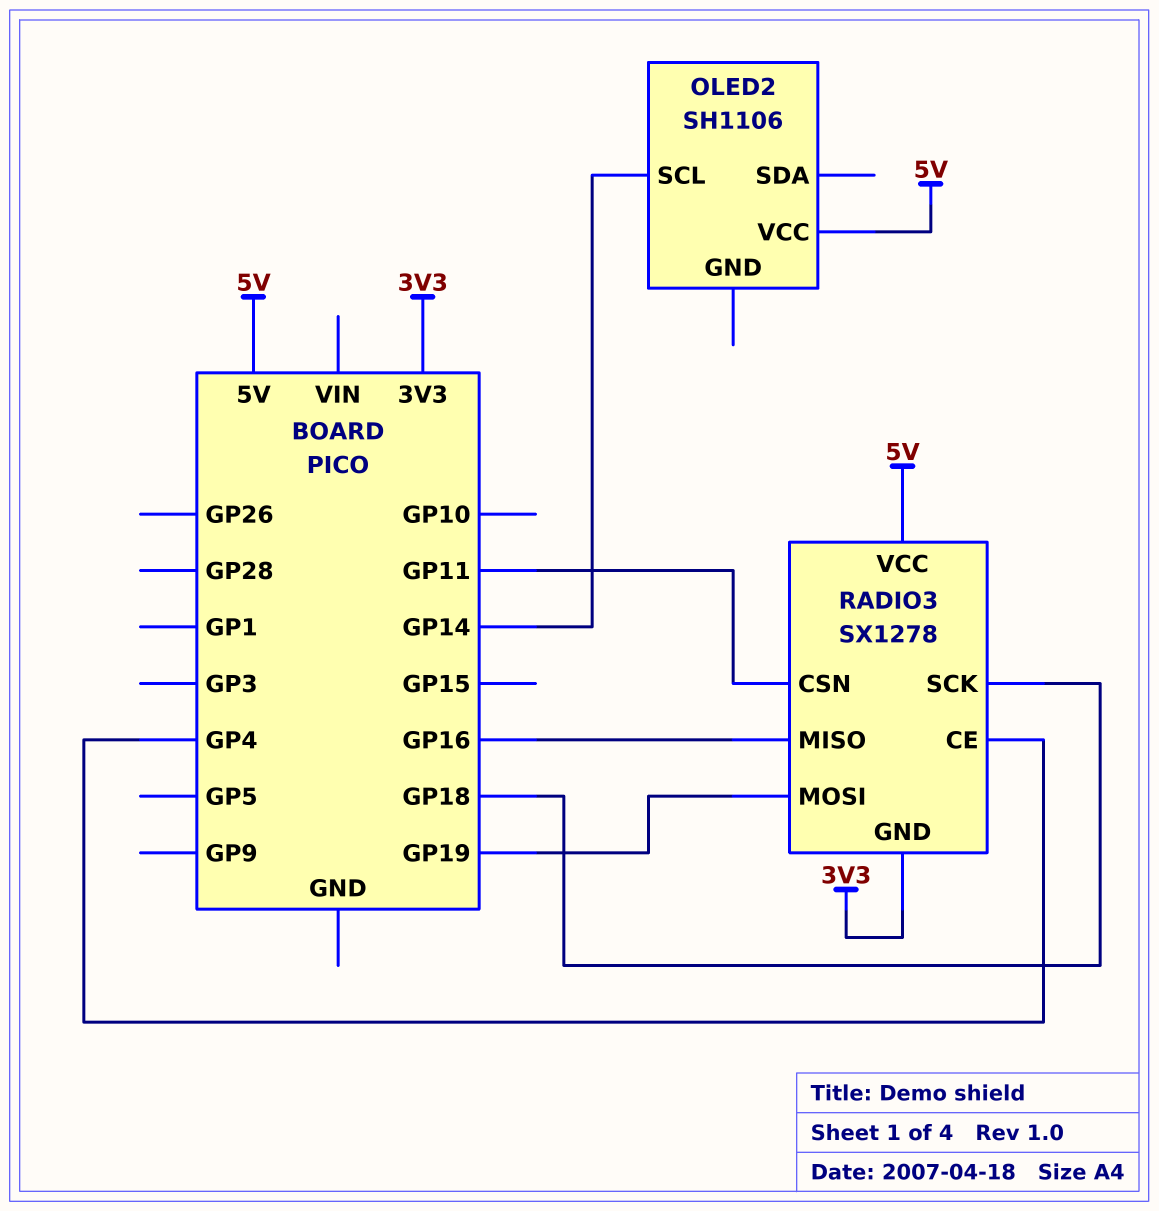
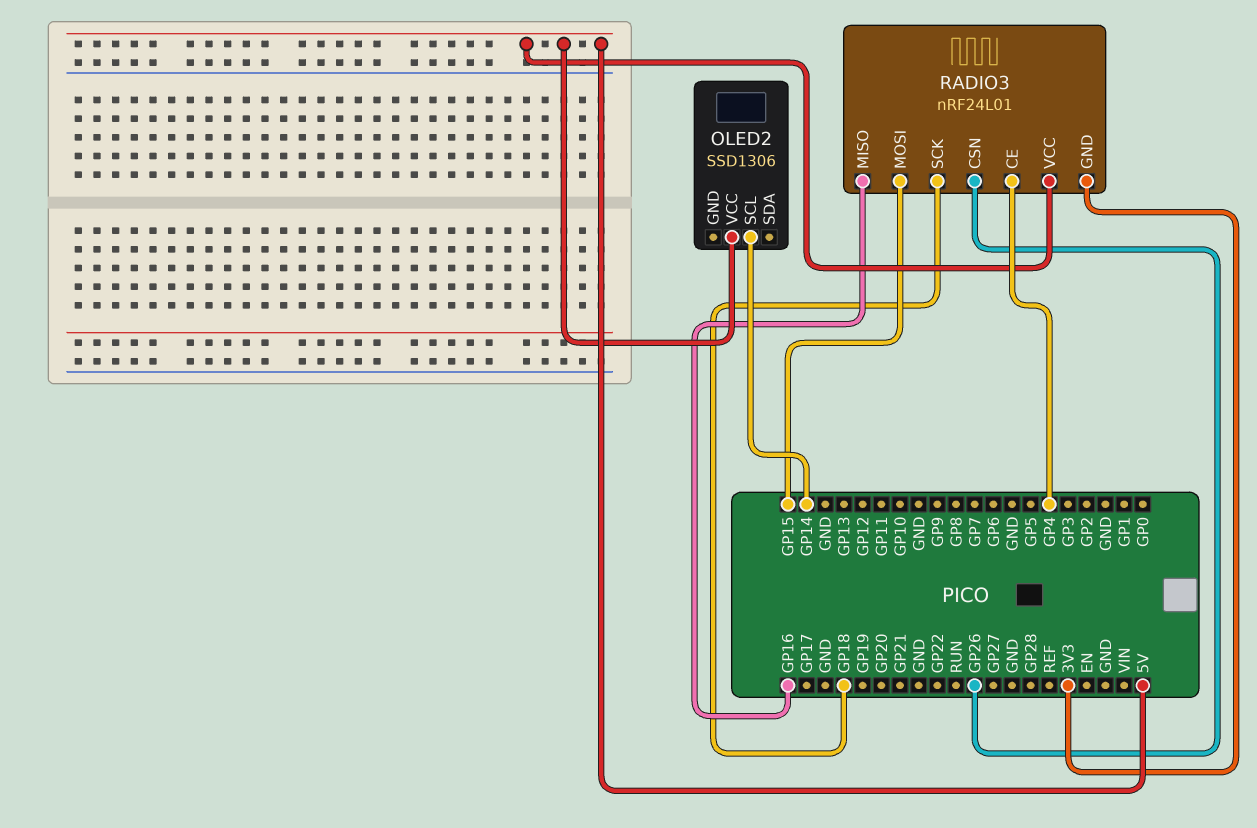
OLED2: SH1106 -> SSD1306
RADIO3: SX1278 -> nRF24L01
RADIO3 pin CSN: GP11 -> GP26
RADIO3 pin MOSI: GP19 -> GP15

